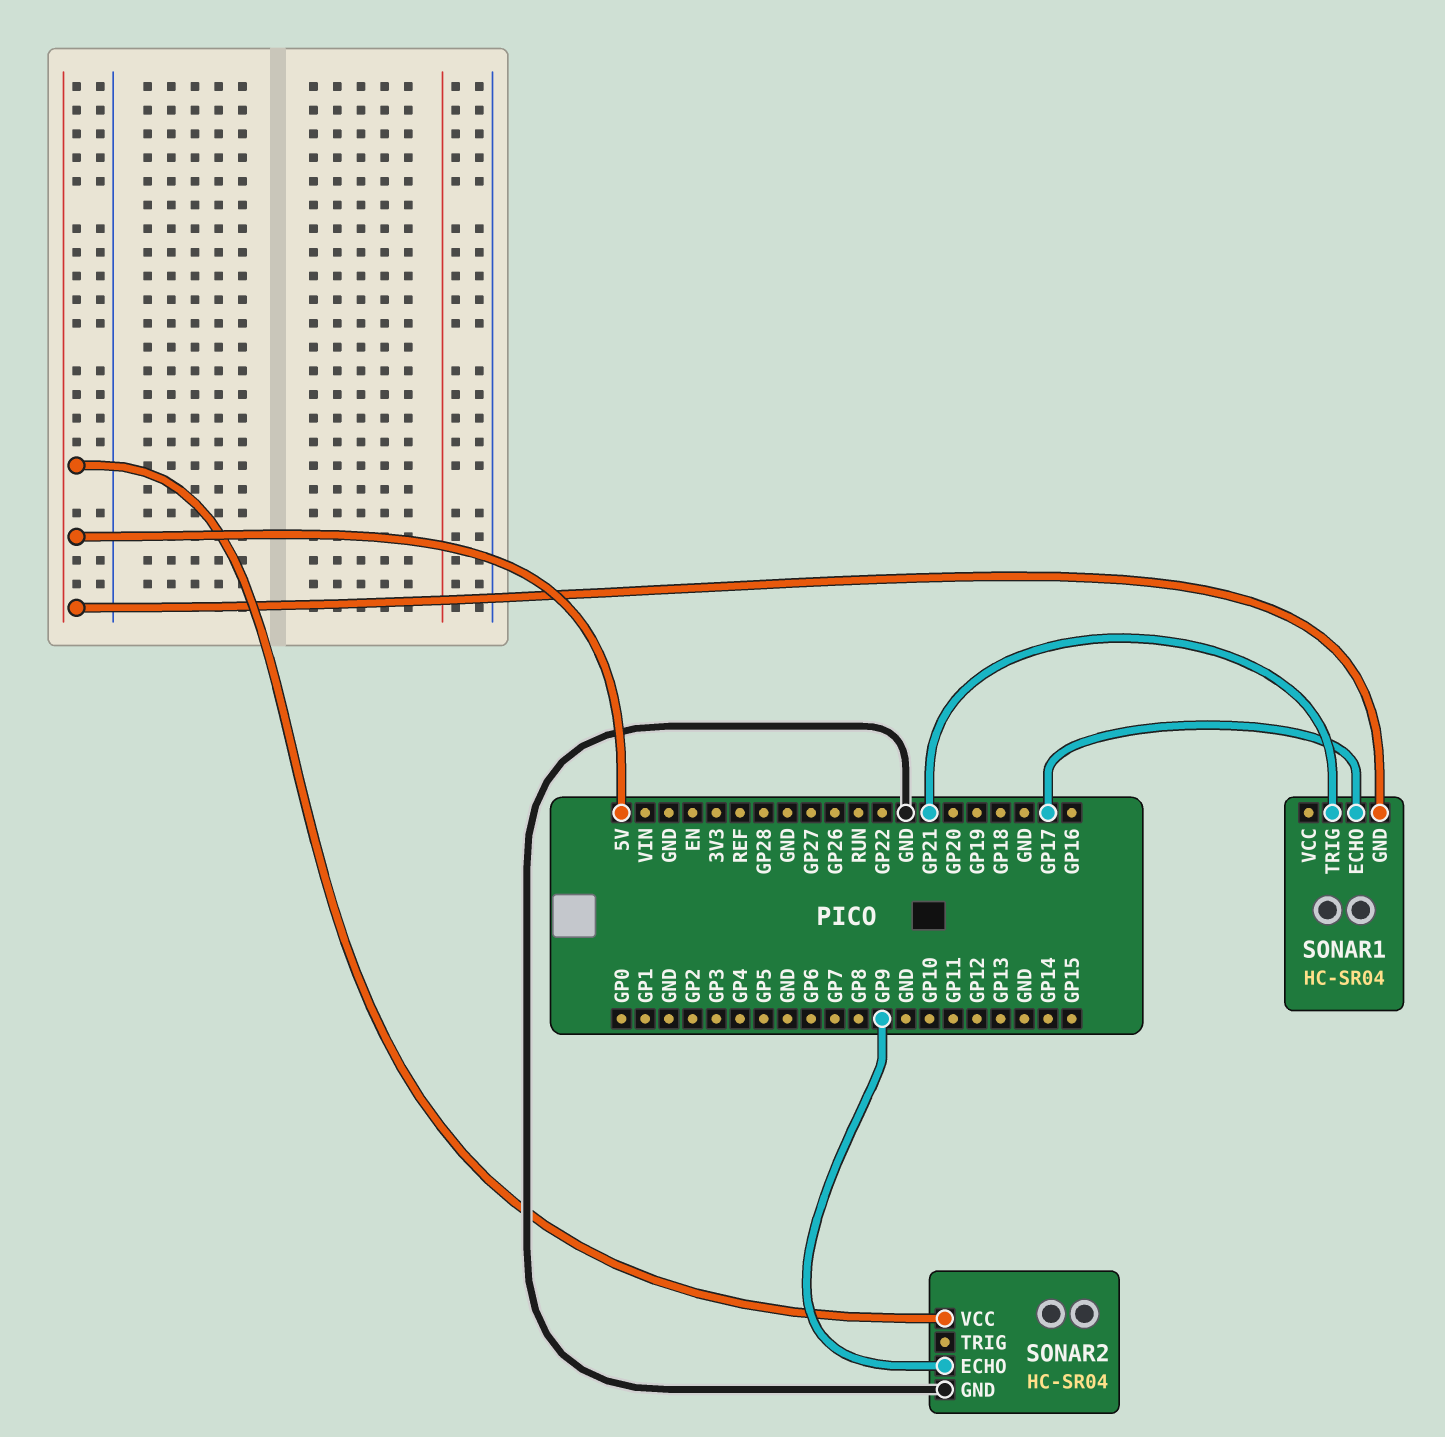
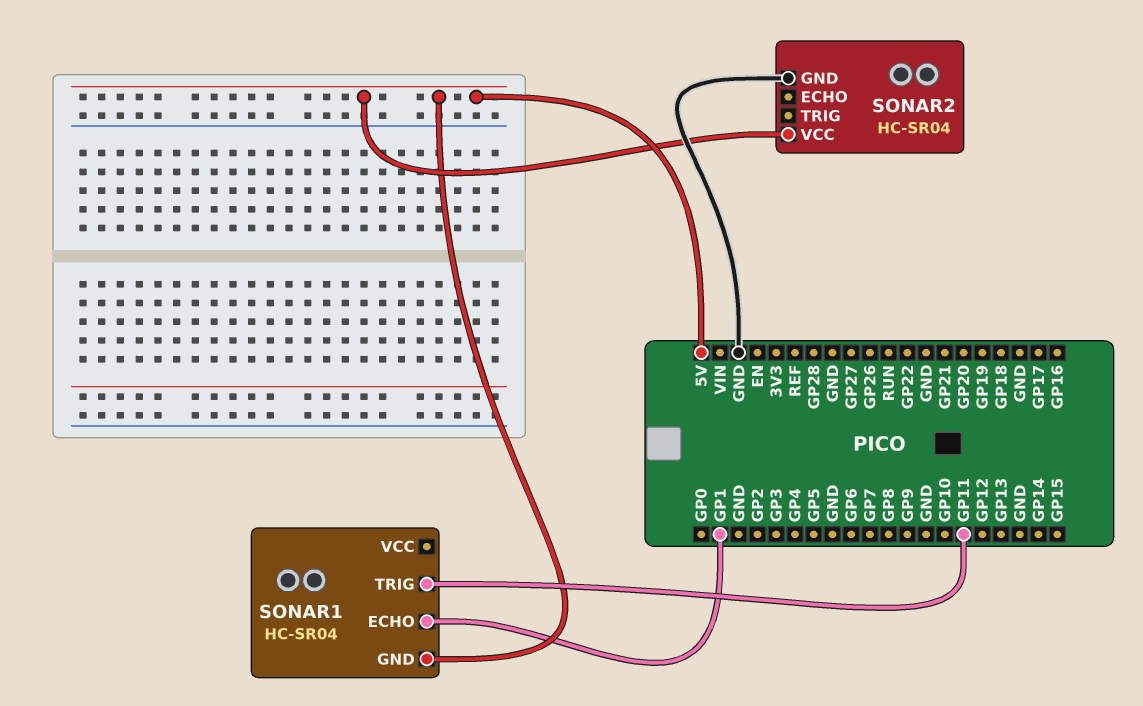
SONAR1 pin ECHO: GP17 -> GP1
SONAR1 pin TRIG: GP21 -> GP11
SONAR2 pin ECHO: GP9 -> none

